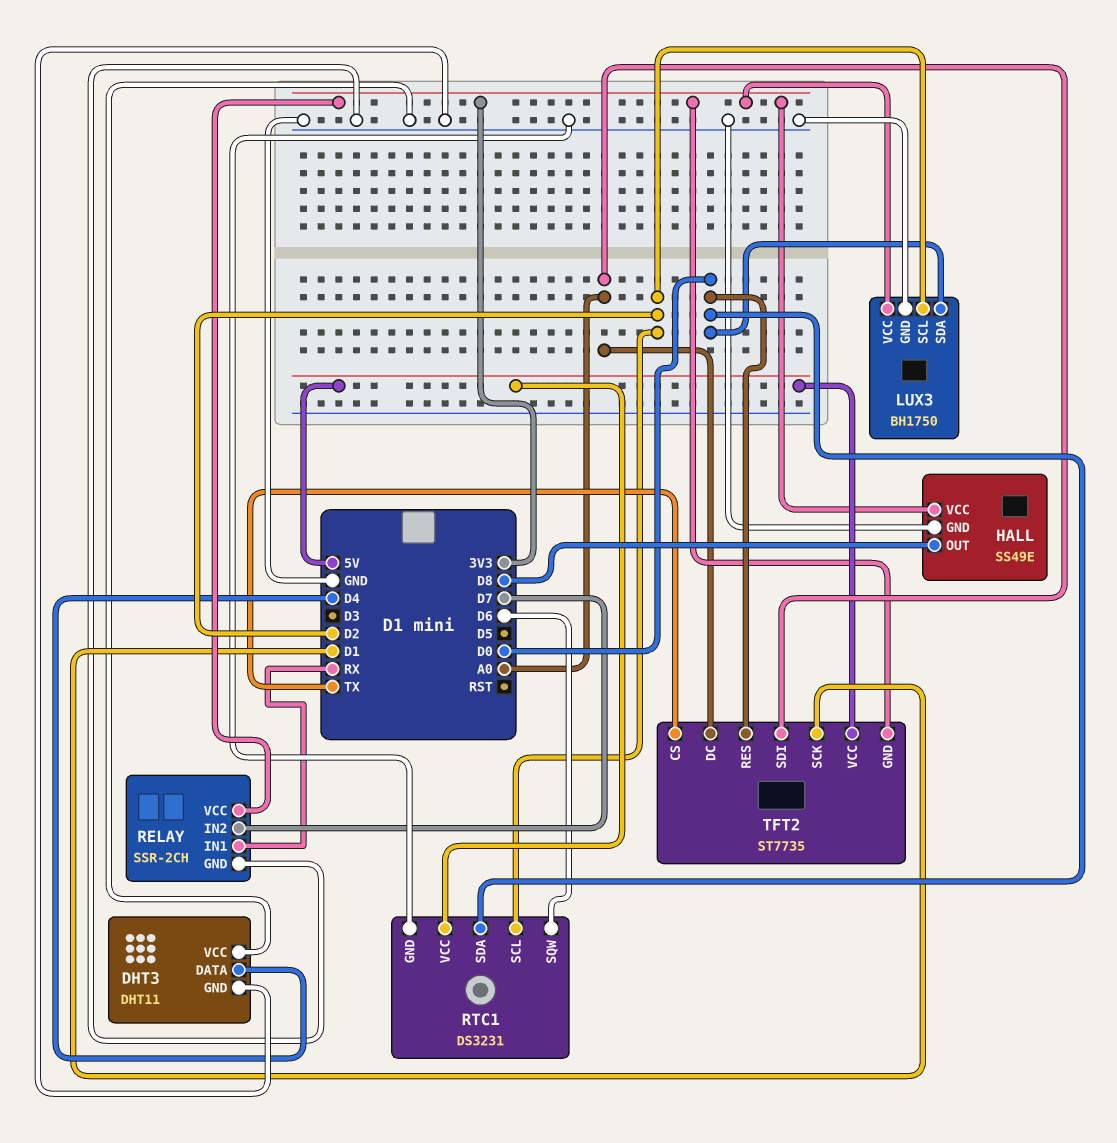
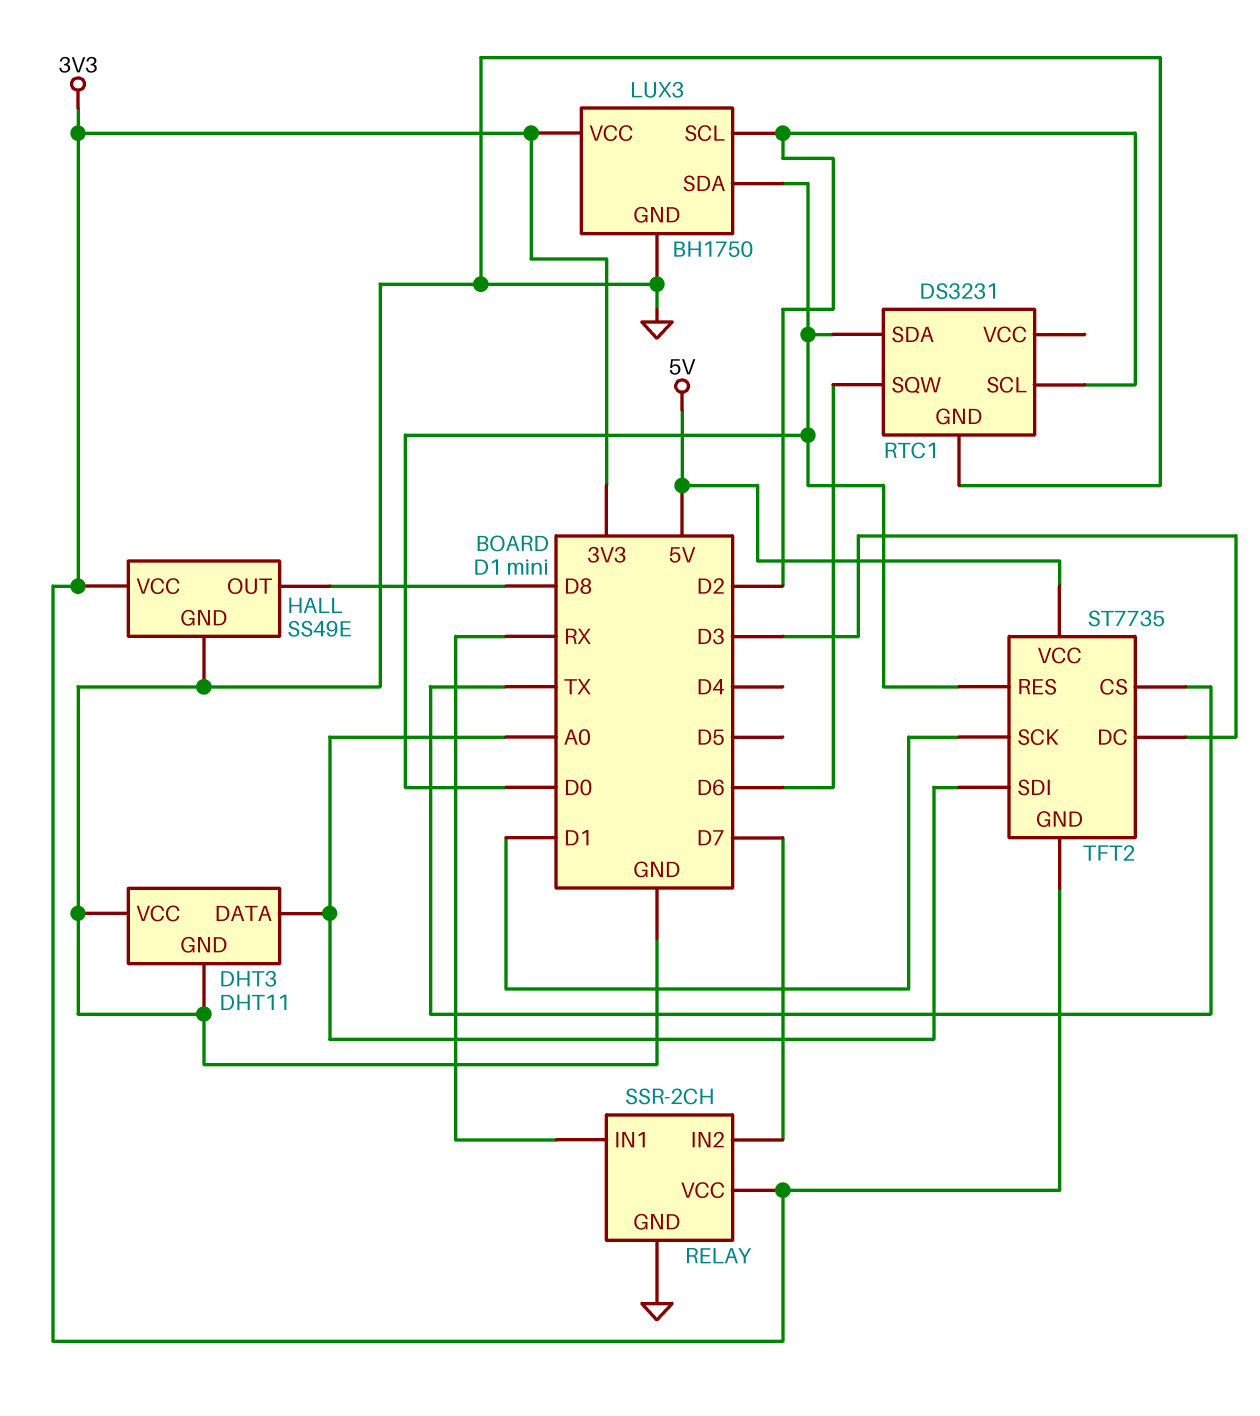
DHT3 pin DATA: D4 -> A0
RTC1 pin VCC: 5V -> none
TFT2 pin DC: A0 -> D3

